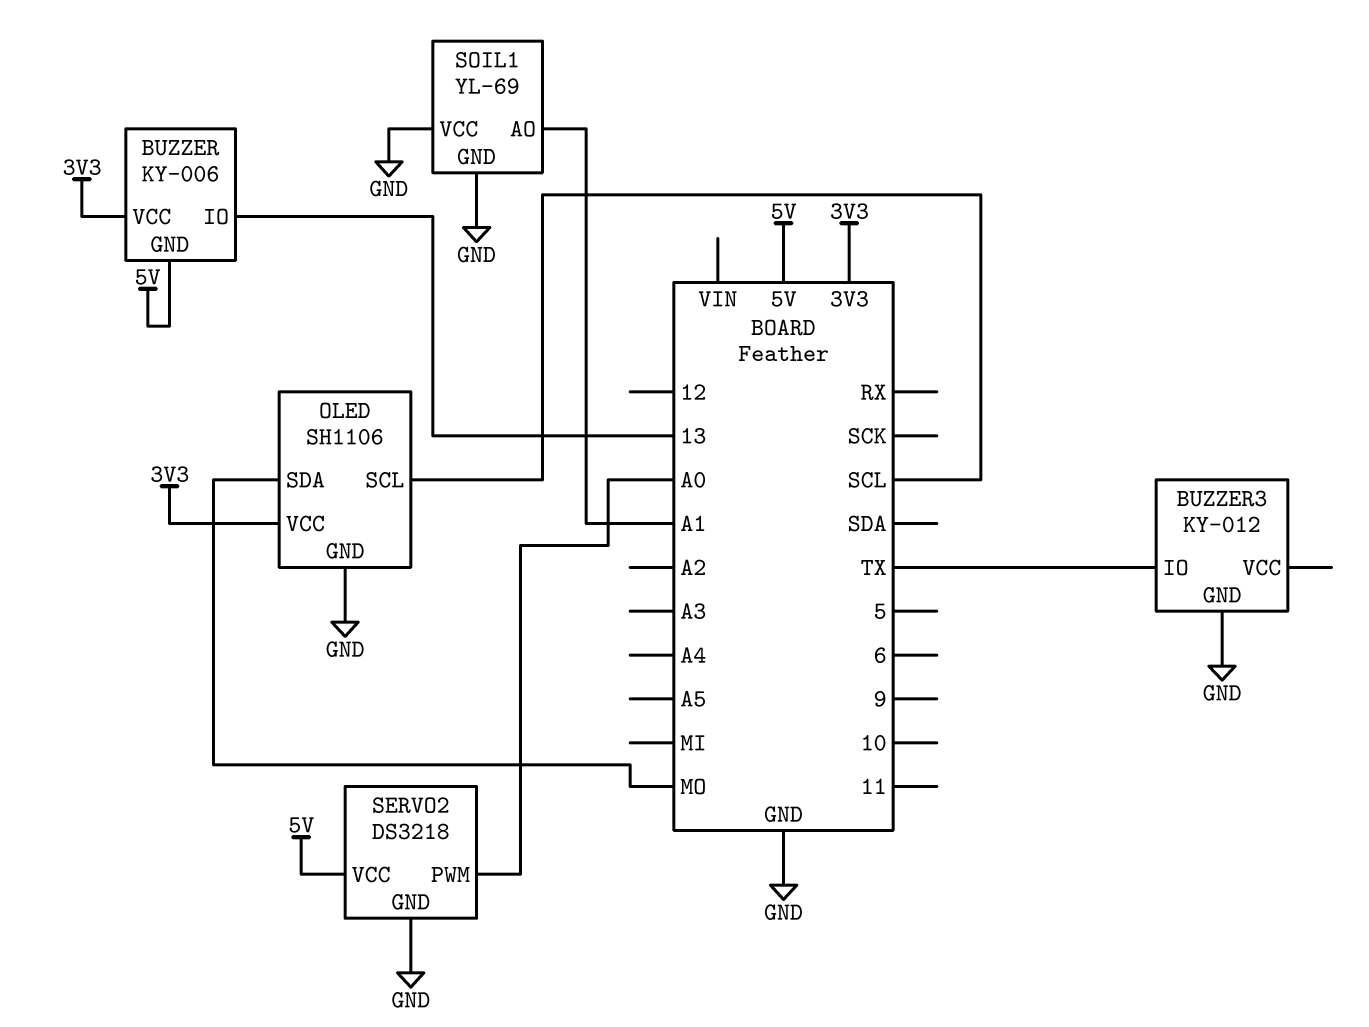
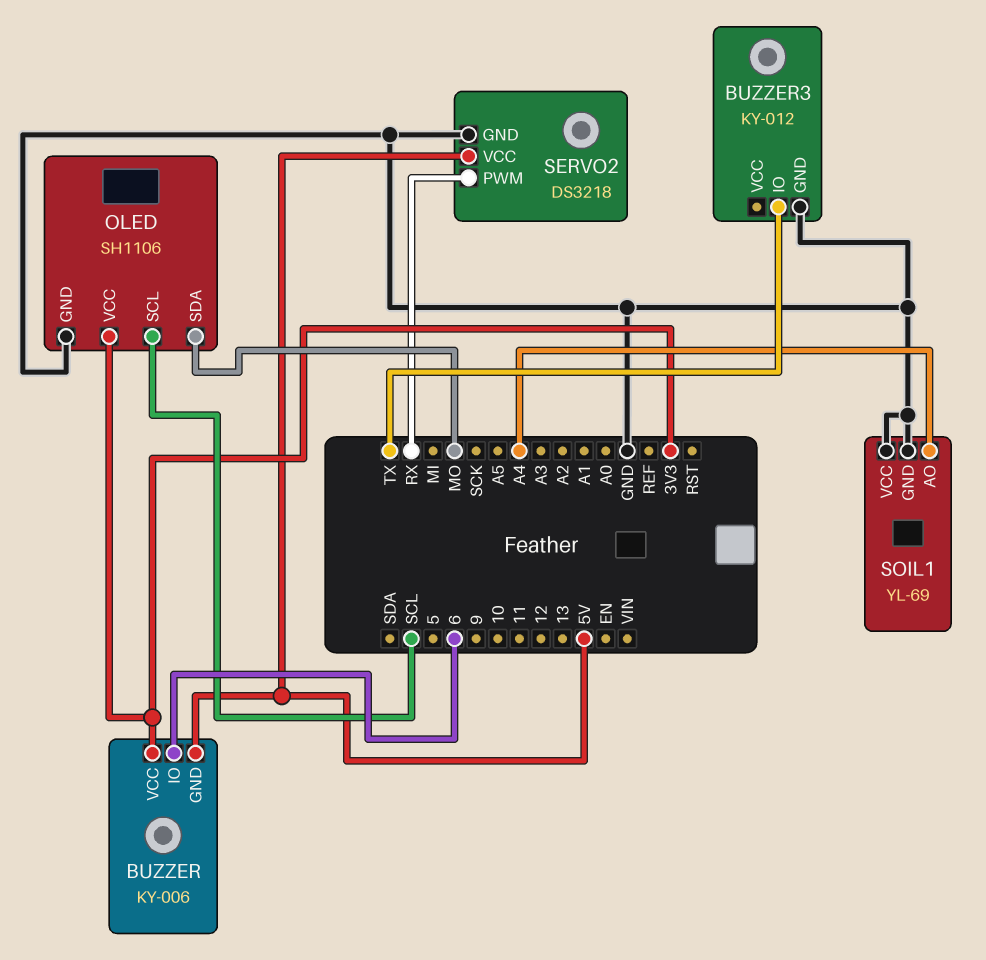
BUZZER pin IO: 13 -> 6
SERVO2 pin PWM: A0 -> RX
SOIL1 pin AO: A1 -> A4

